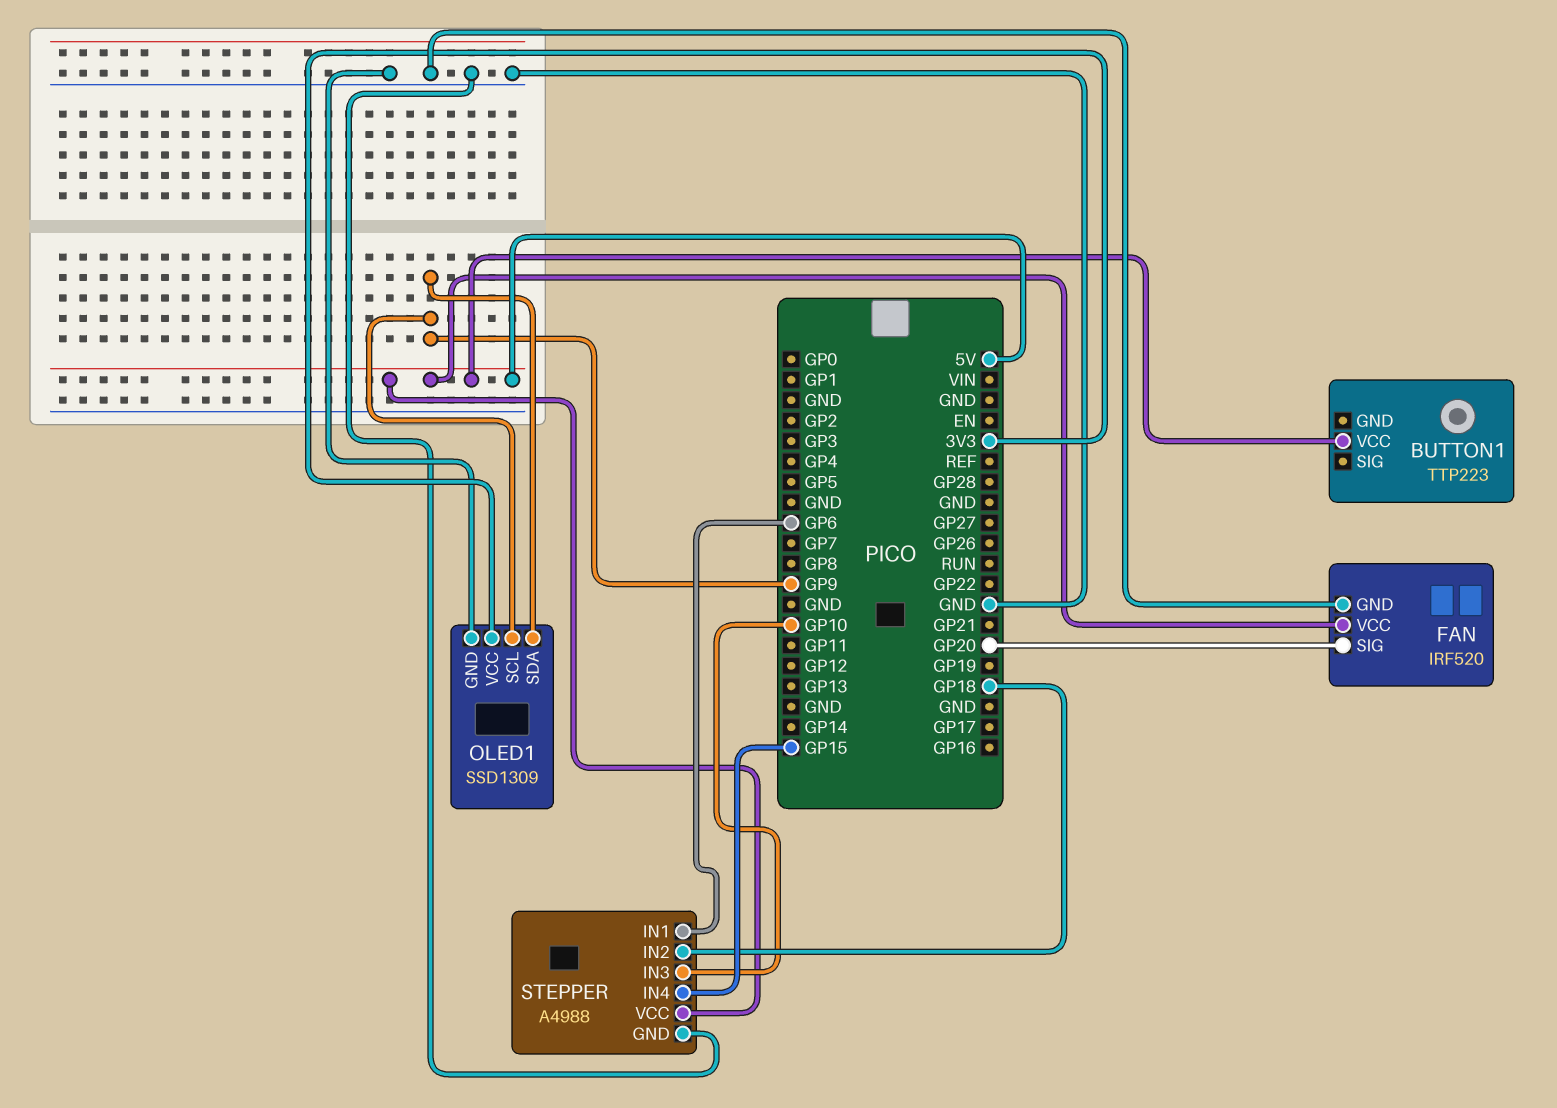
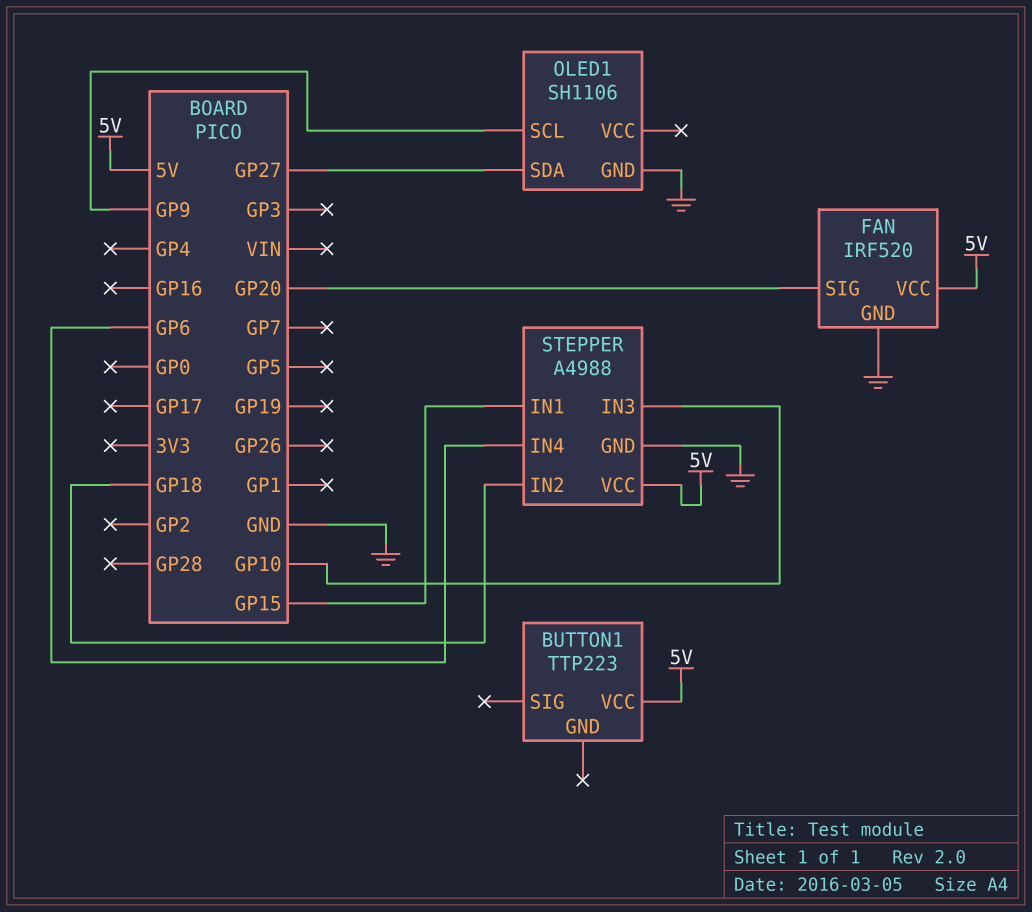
OLED1: SSD1309 -> SH1106
OLED1 pin SDA: GP9 -> GP27
OLED1 pin VCC: 3V3 -> none
STEPPER pin IN1: GP6 -> GP15
STEPPER pin IN4: GP15 -> GP6

